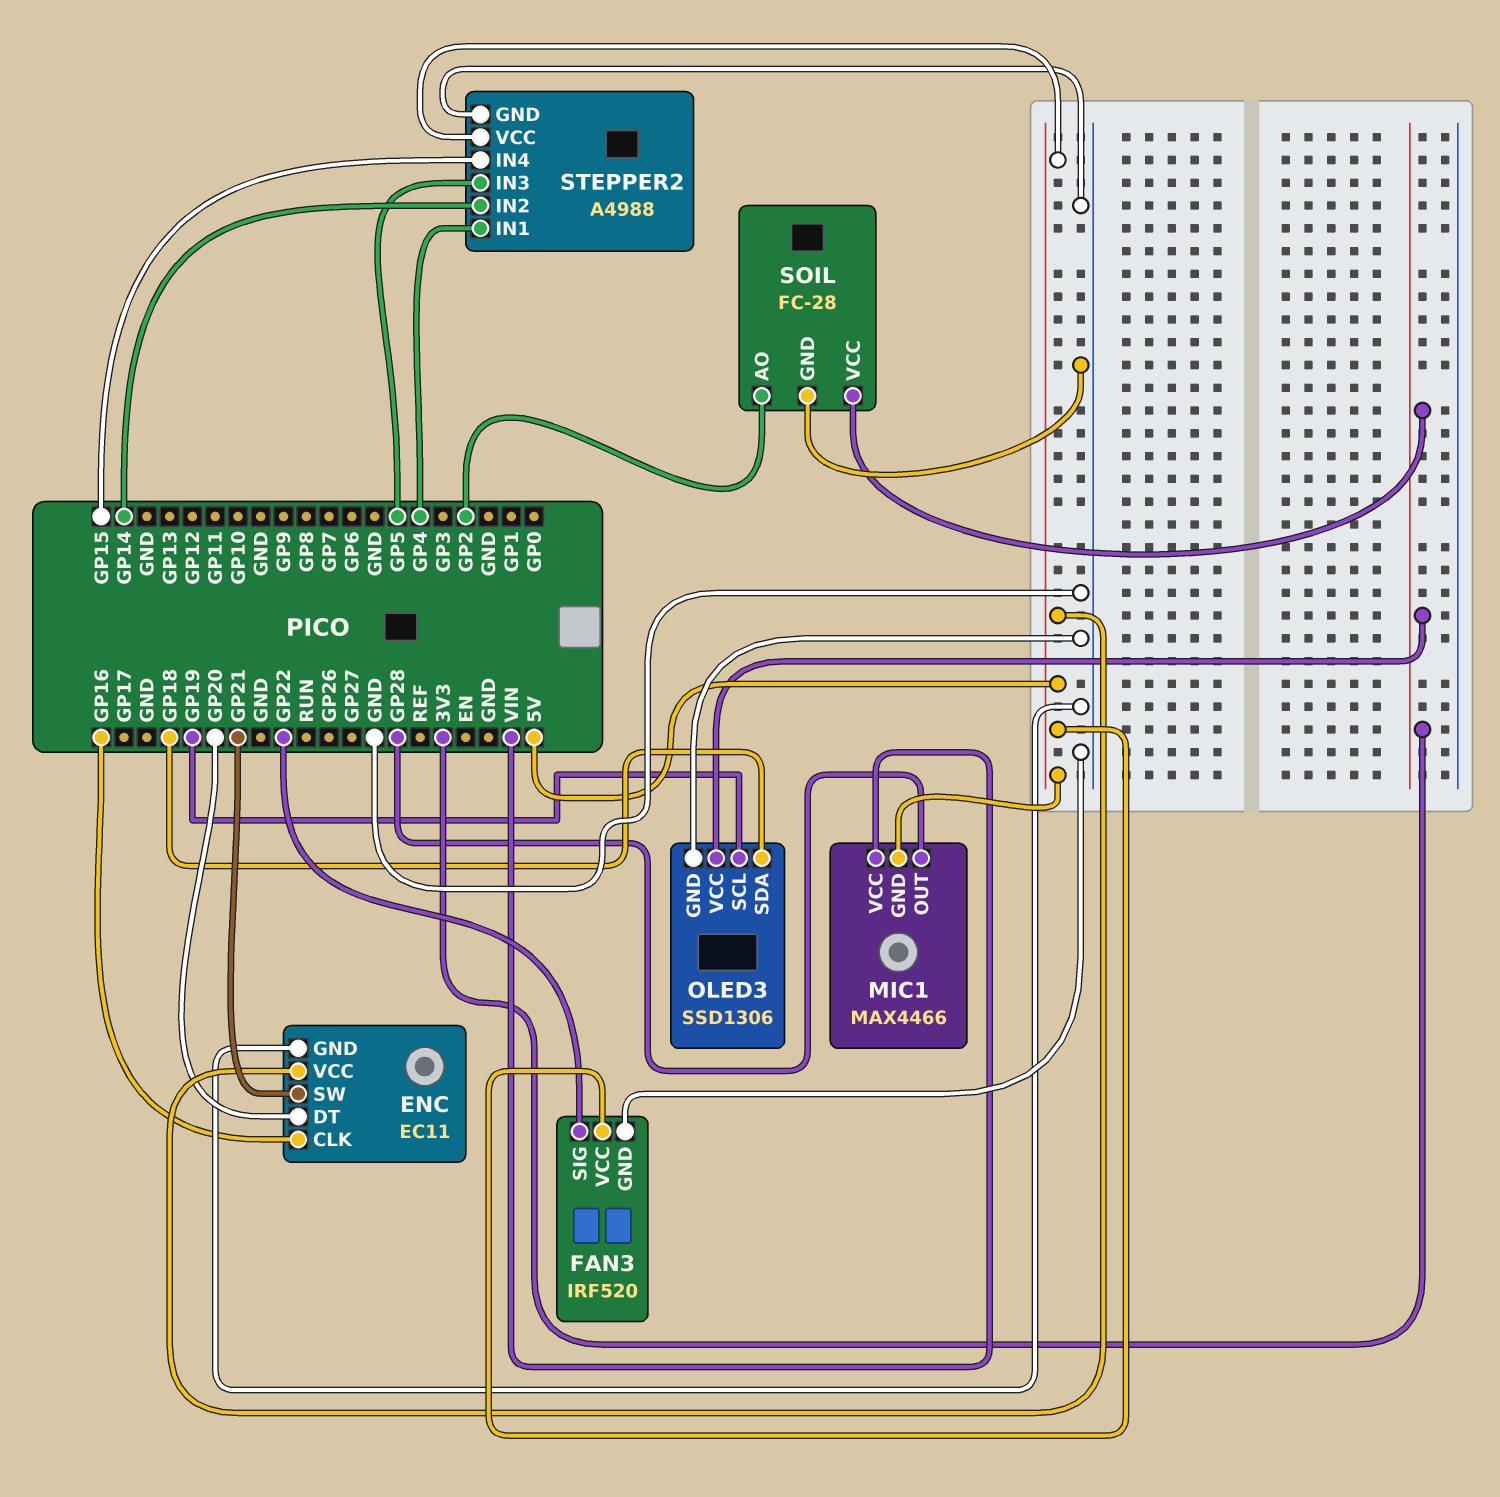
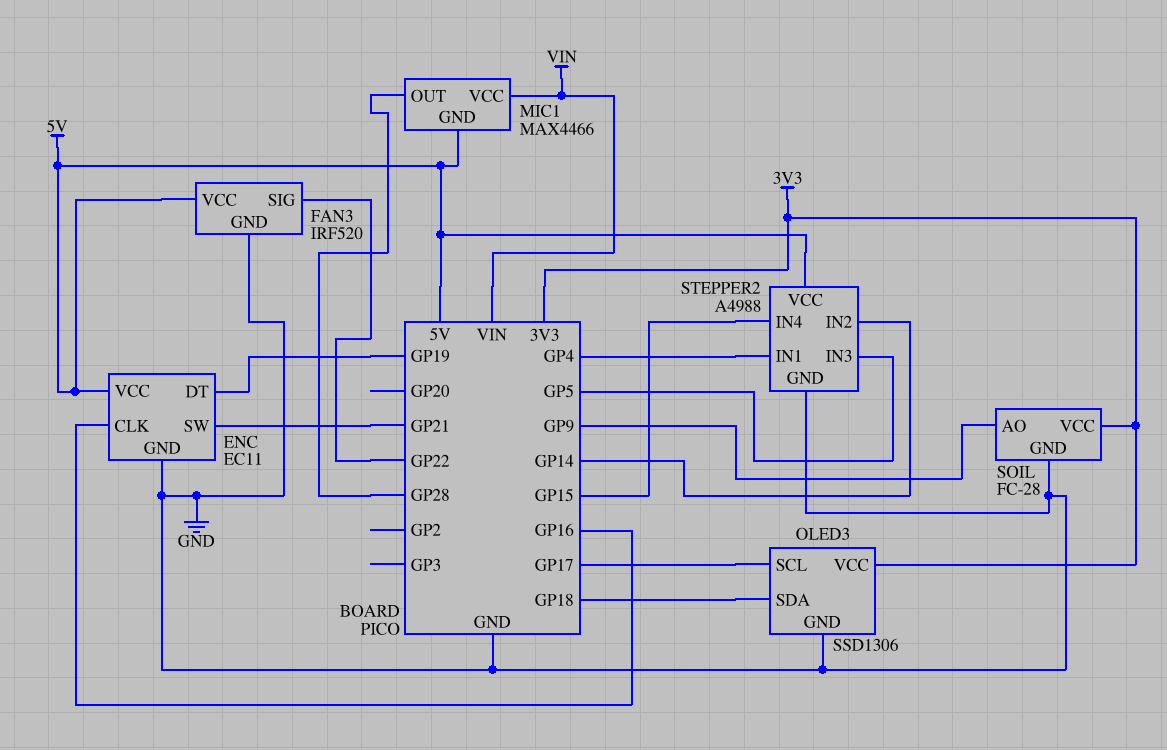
ENC pin DT: GP20 -> GP19
OLED3 pin SCL: GP19 -> GP17
SOIL pin AO: GP2 -> GP9

